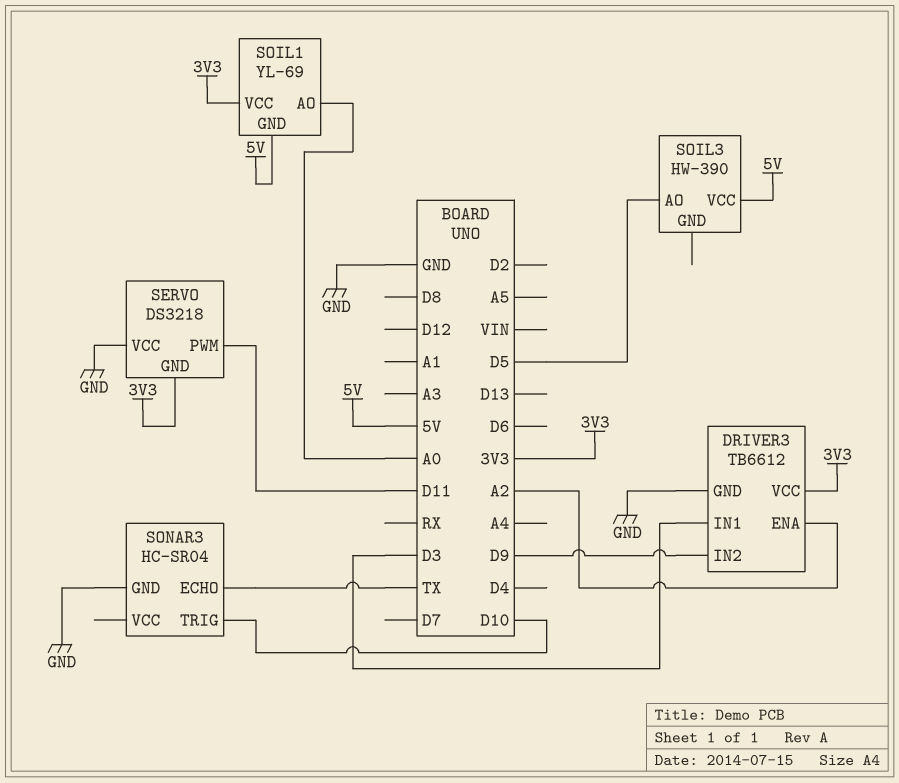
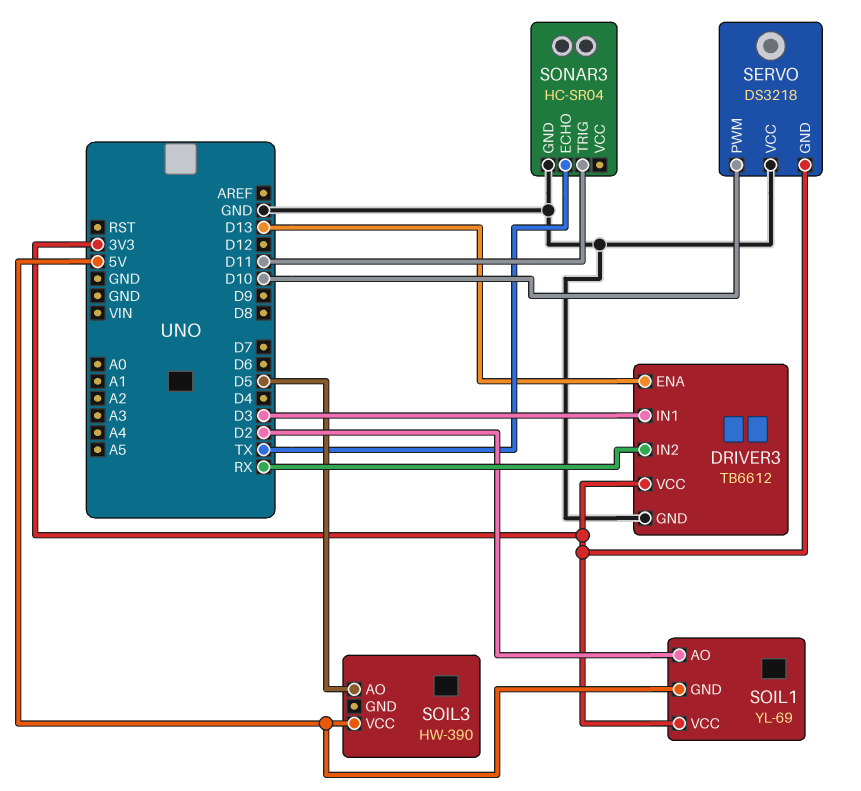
DRIVER3 pin ENA: A2 -> D13
DRIVER3 pin IN2: D9 -> RX
SERVO pin PWM: D11 -> D10
SOIL1 pin AO: A0 -> D2
SONAR3 pin TRIG: D10 -> D11

